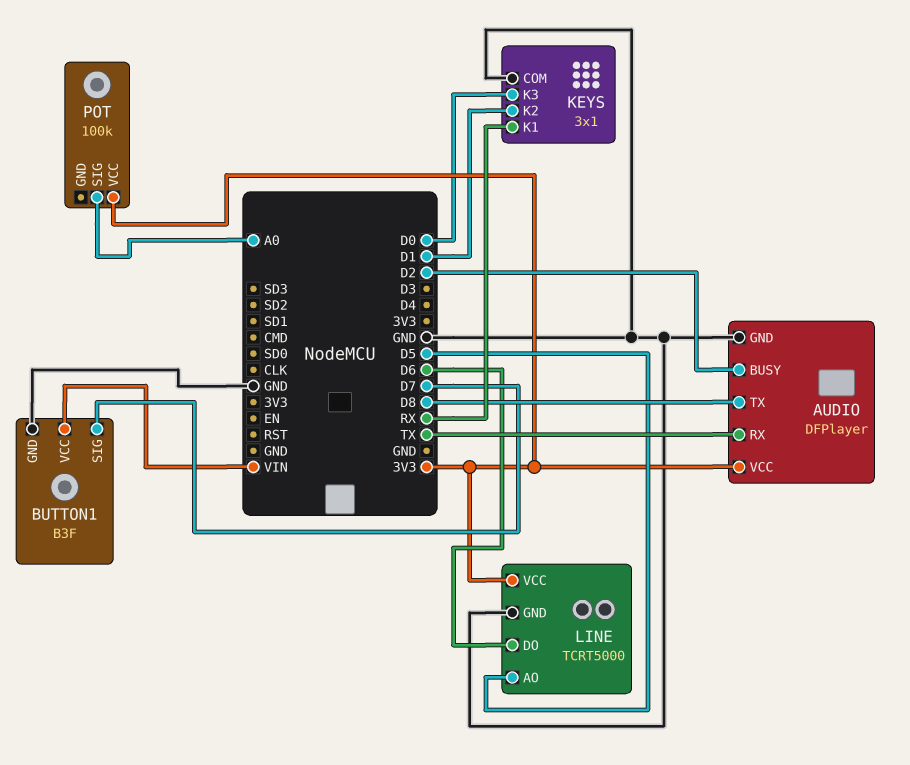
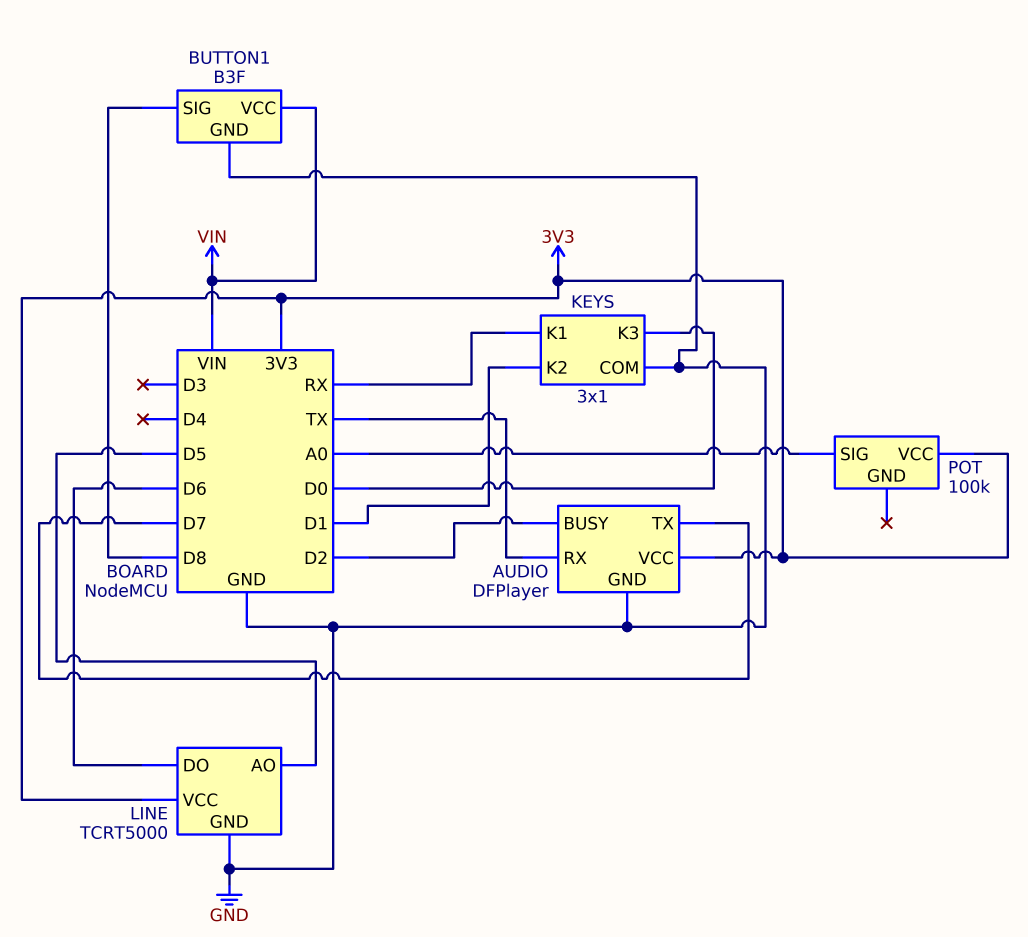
AUDIO pin TX: D8 -> D7
BUTTON1 pin SIG: D7 -> D8

